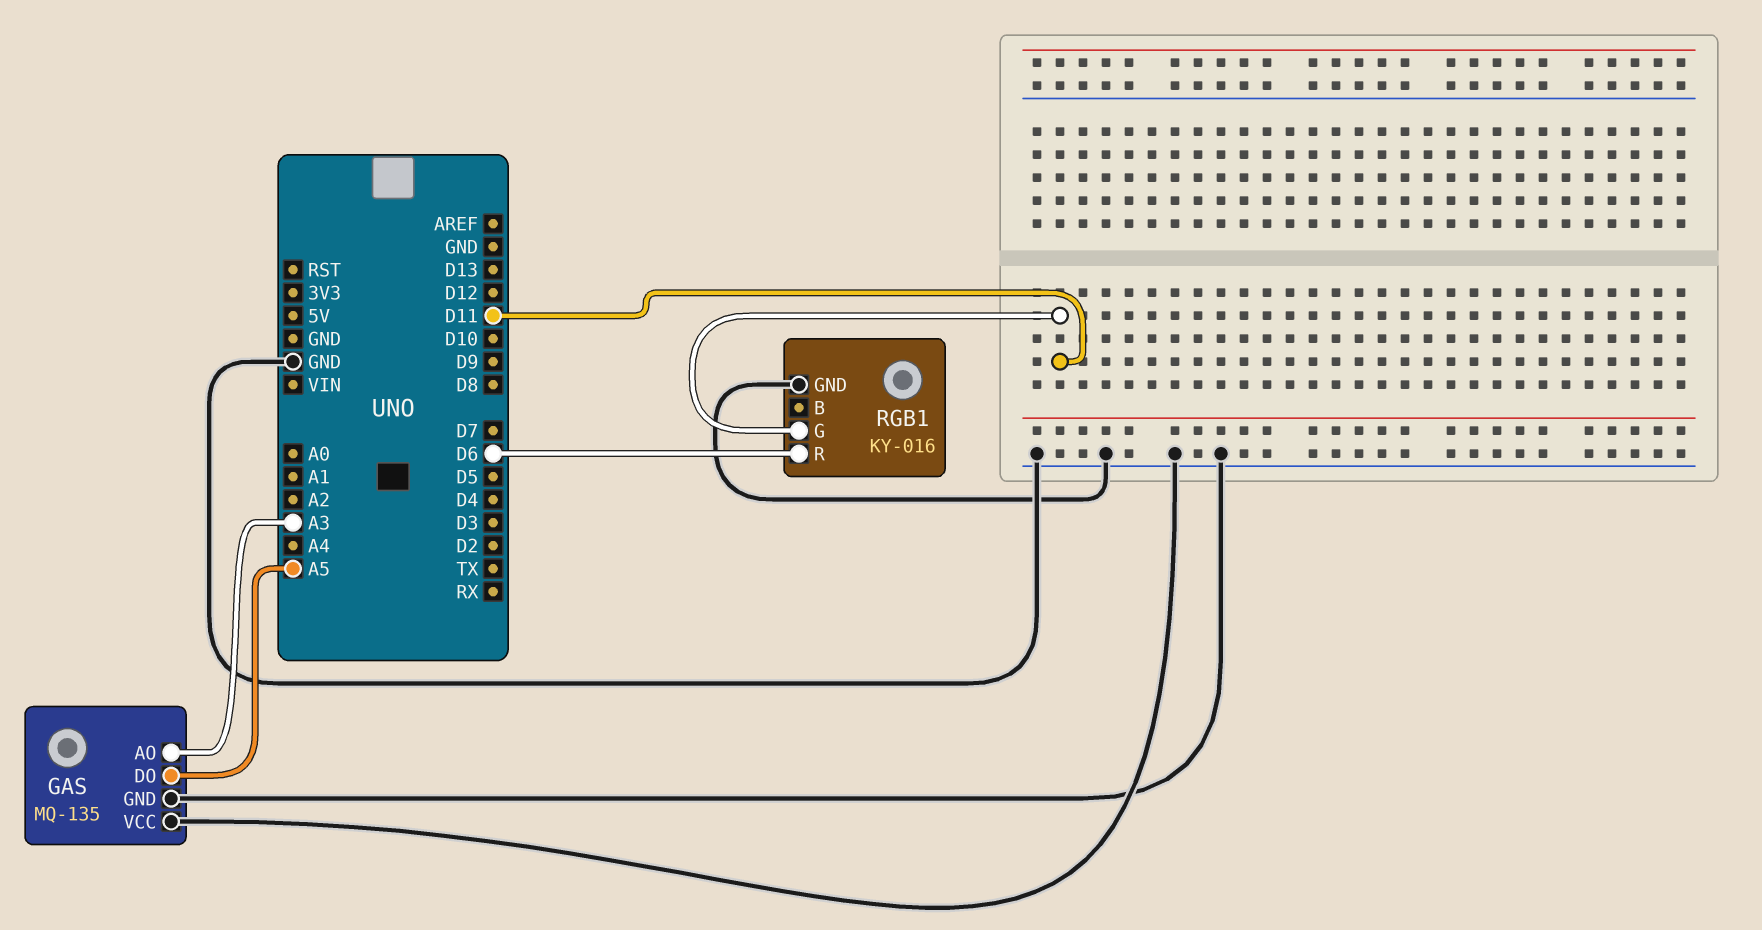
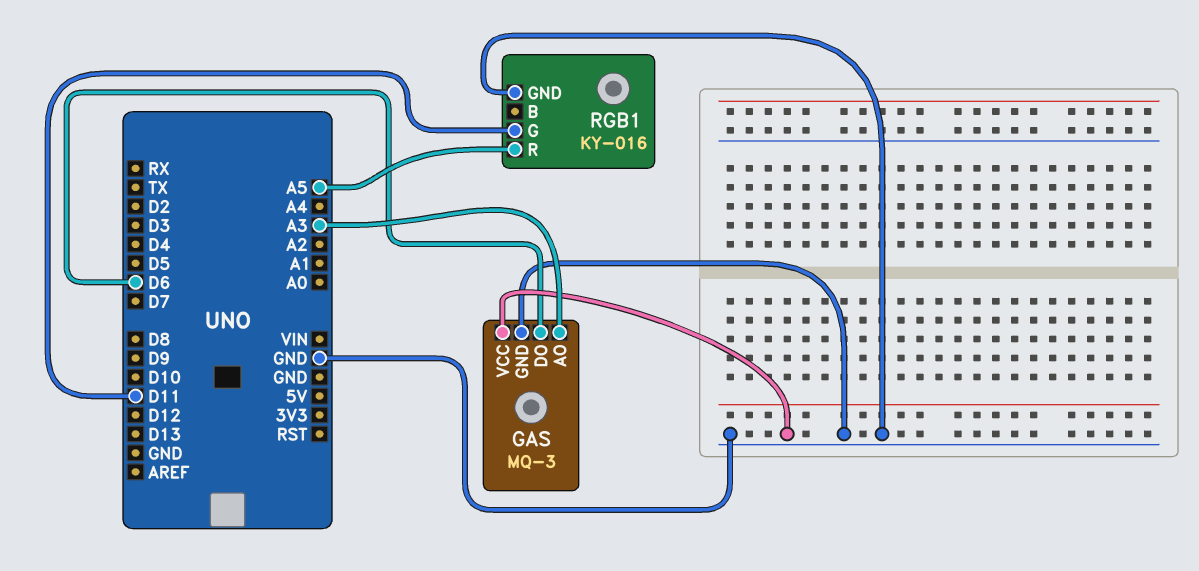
GAS: MQ-135 -> MQ-3
GAS pin DO: A5 -> D6
RGB1 pin R: D6 -> A5

